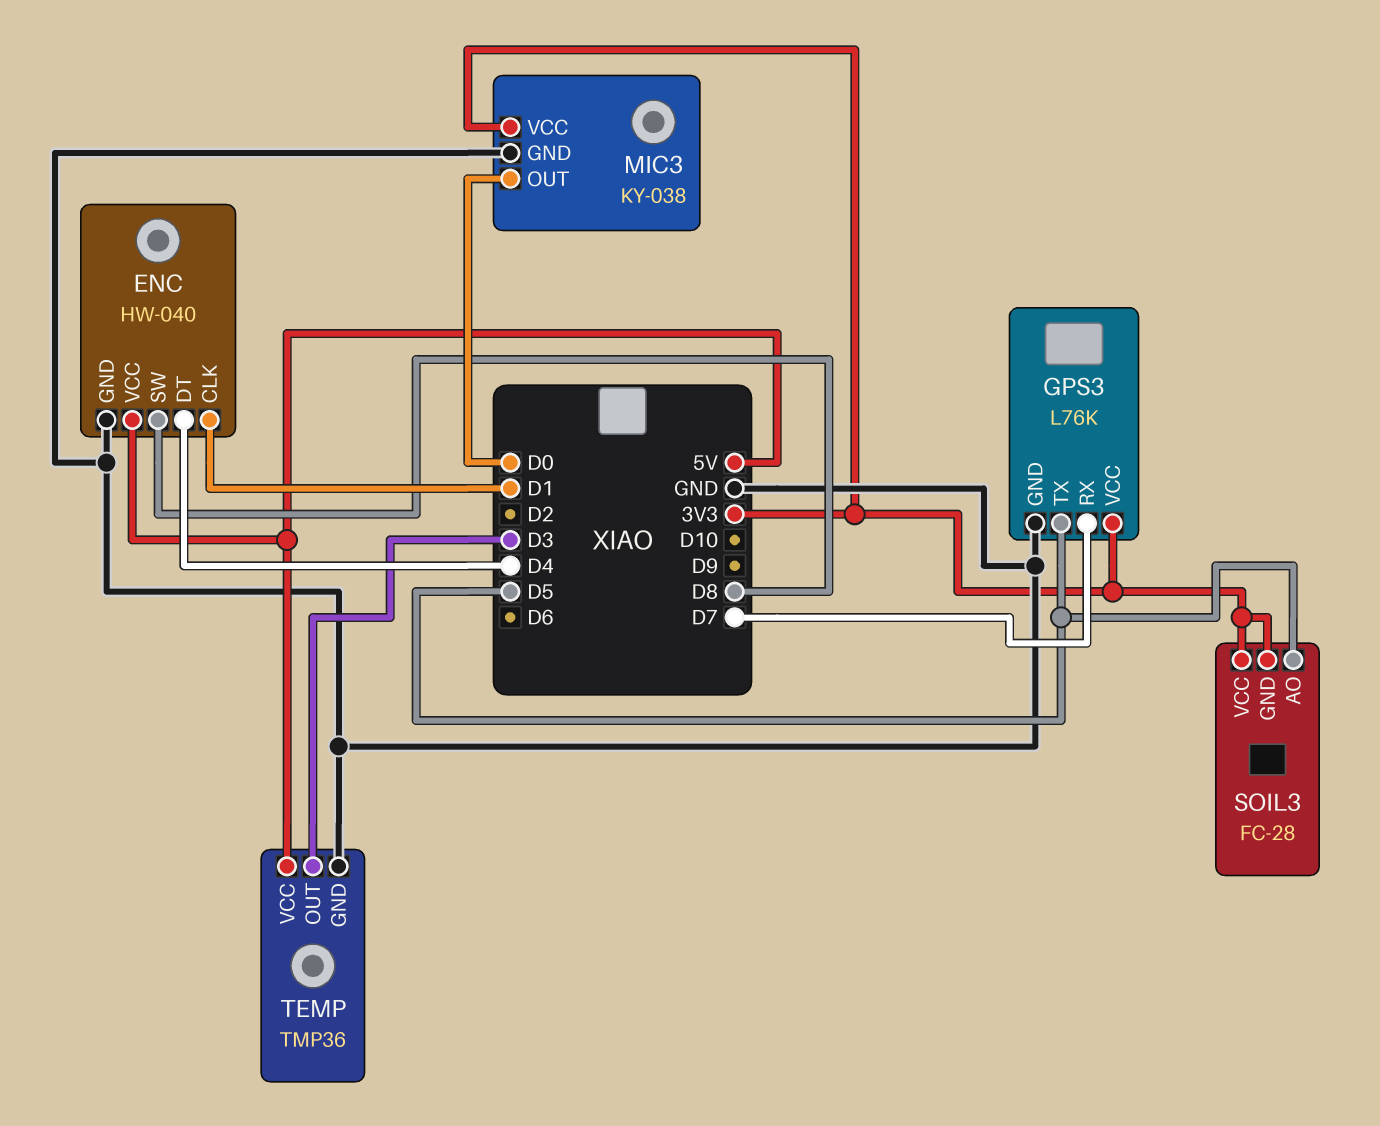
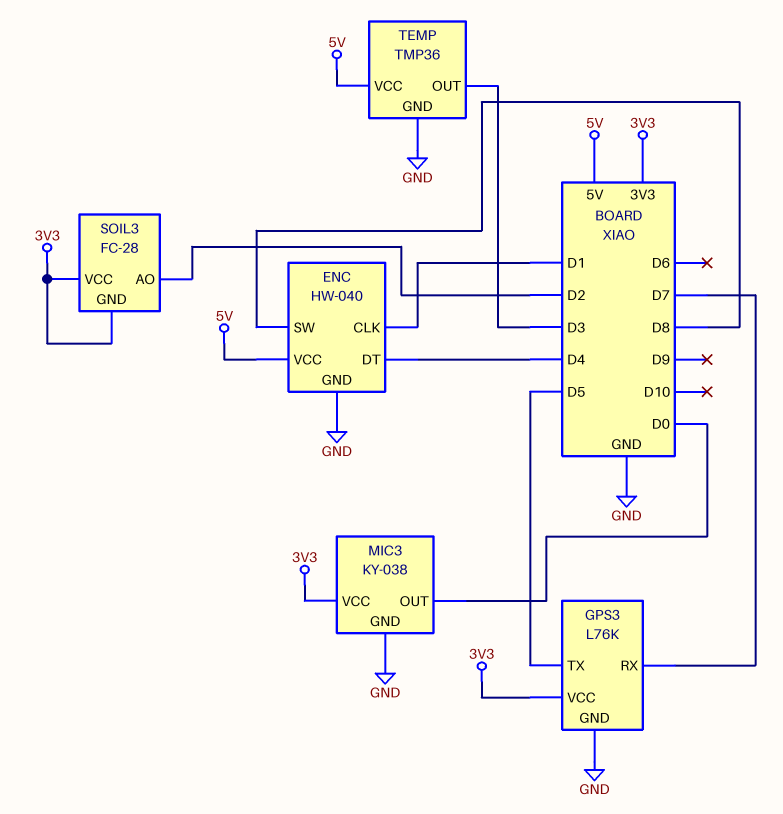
SOIL3 pin AO: D5 -> D2

